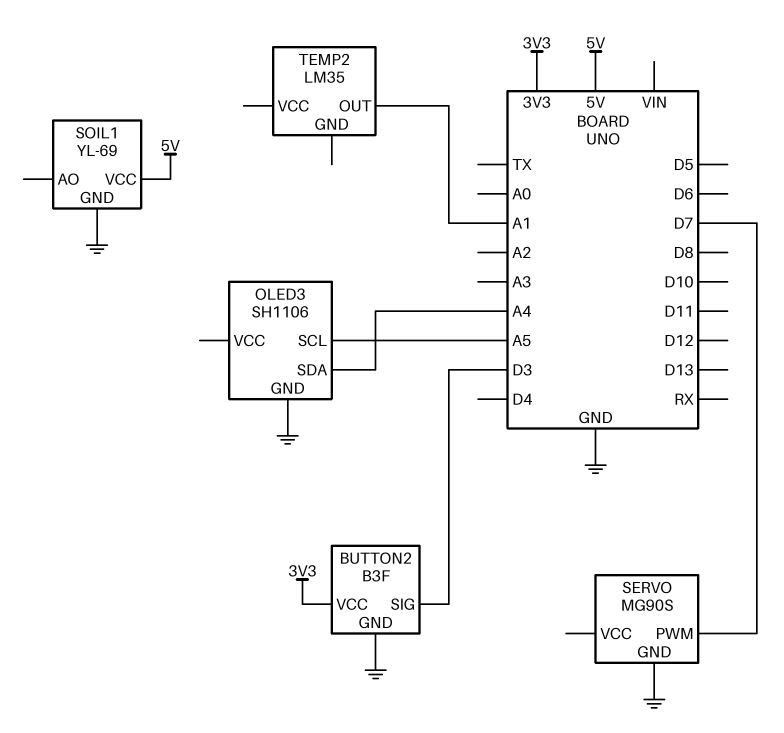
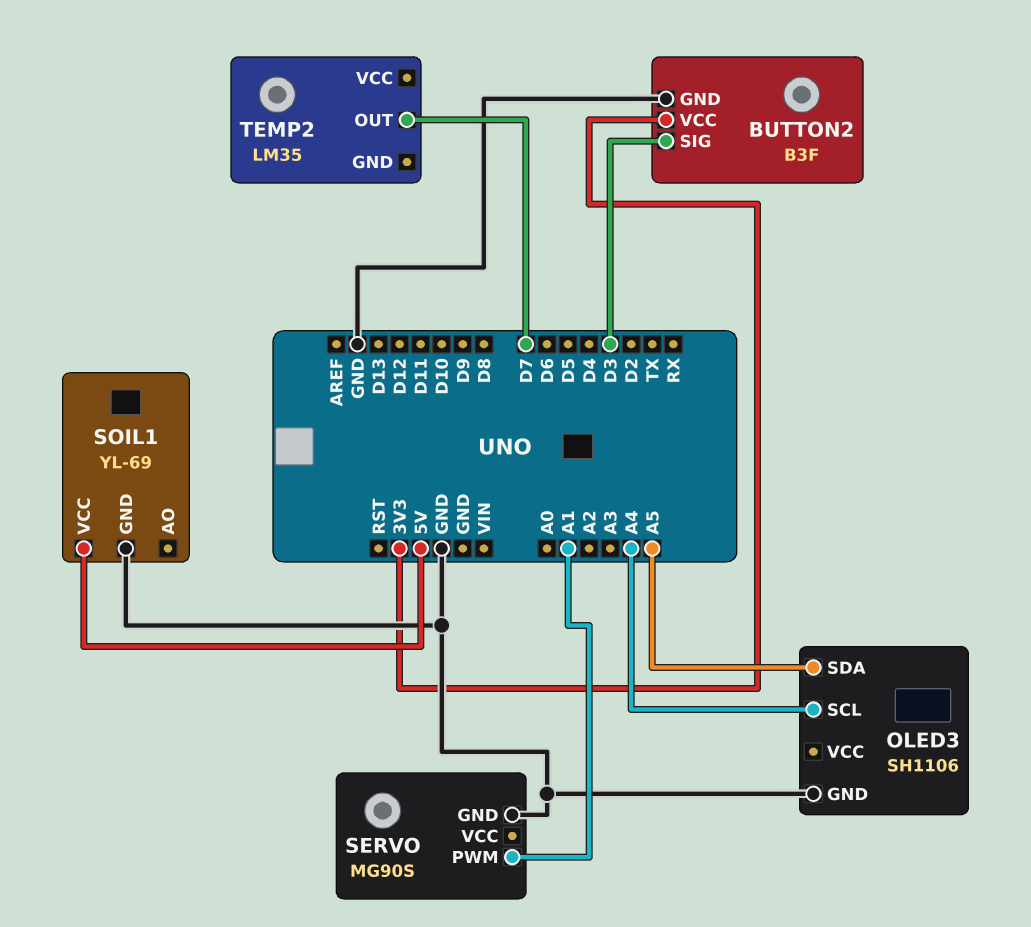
OLED3 pin SCL: A5 -> A4
OLED3 pin SDA: A4 -> A5
SERVO pin PWM: D7 -> A1
TEMP2 pin OUT: A1 -> D7

